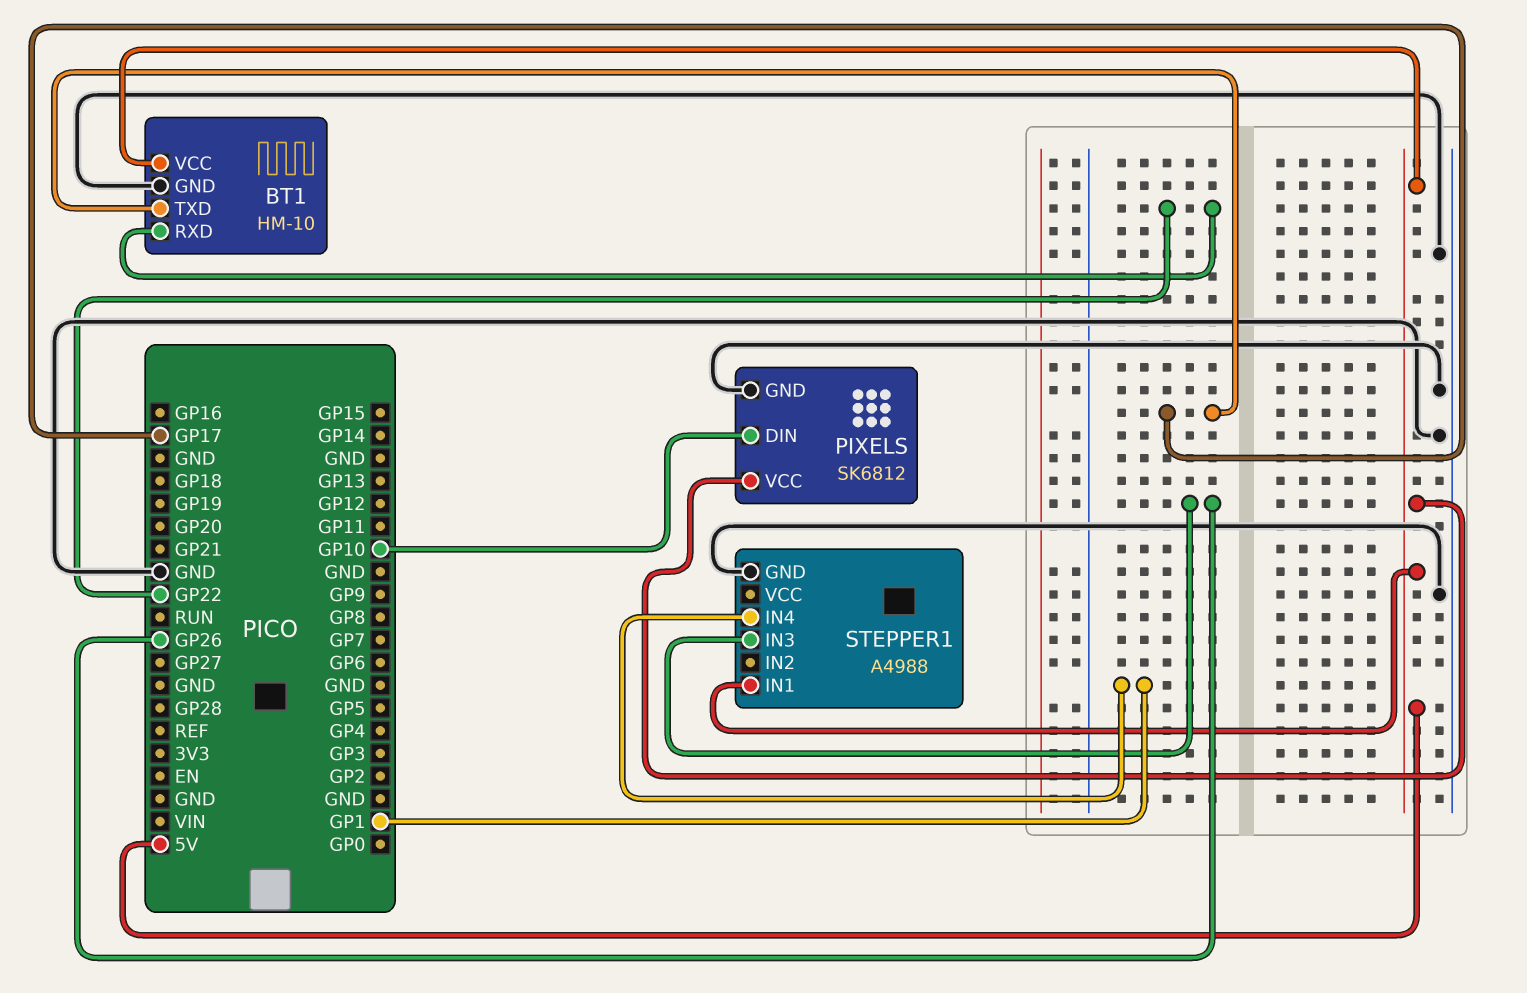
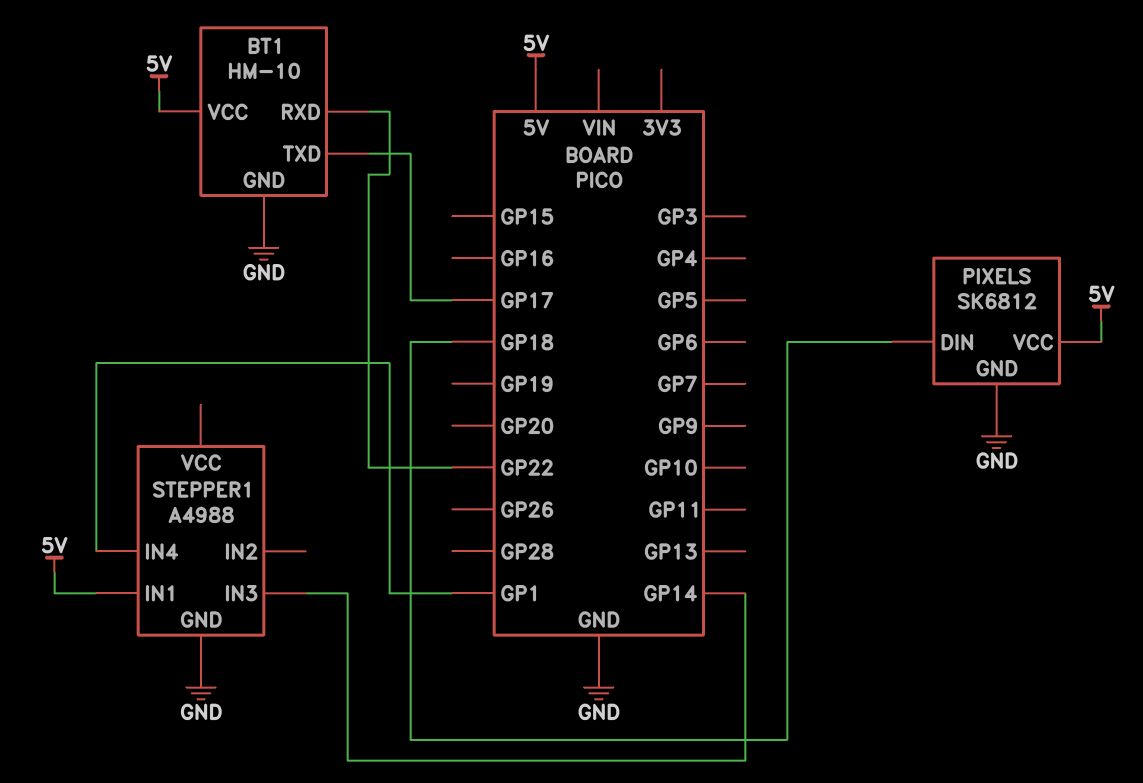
PIXELS pin DIN: GP10 -> GP18
STEPPER1 pin IN3: GP26 -> GP14

